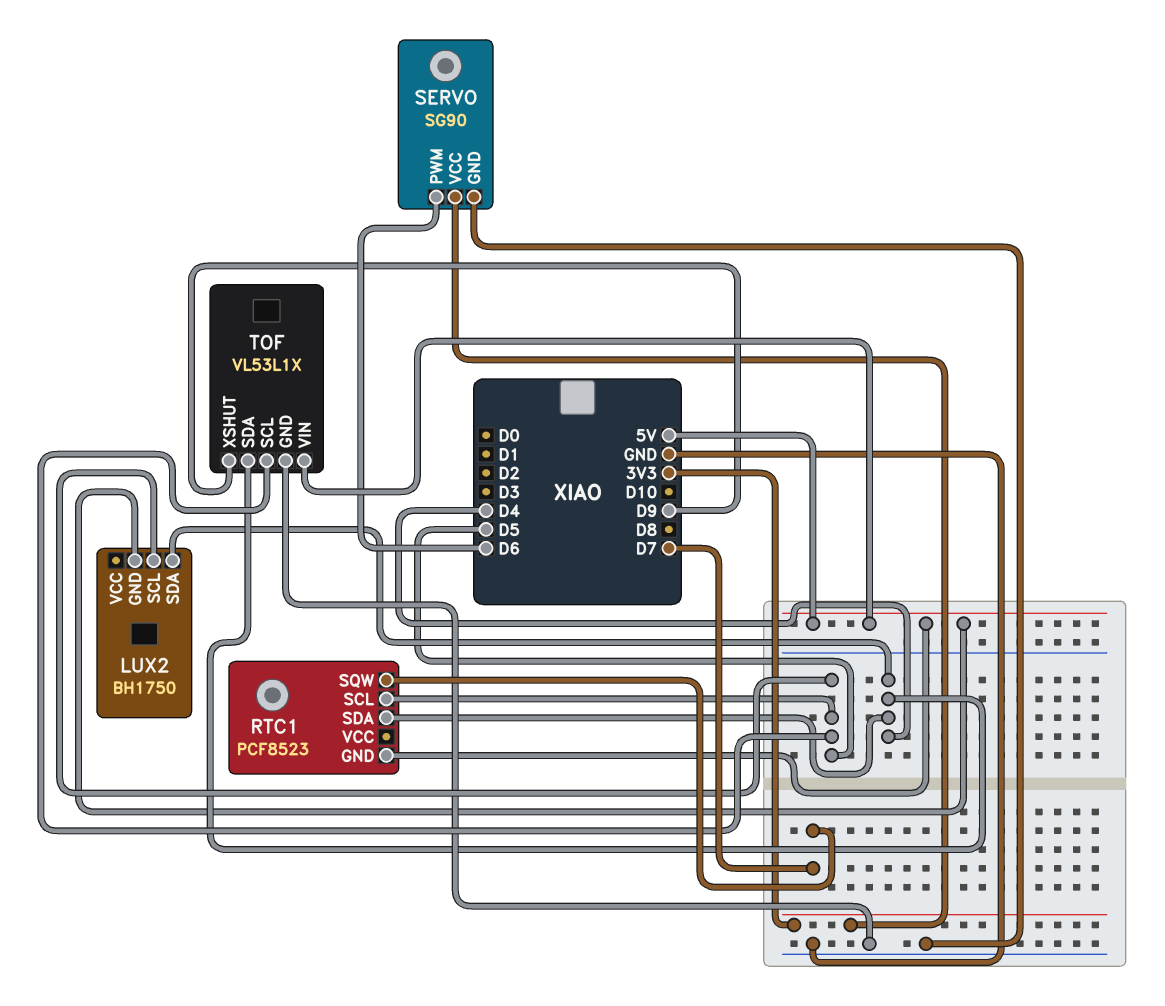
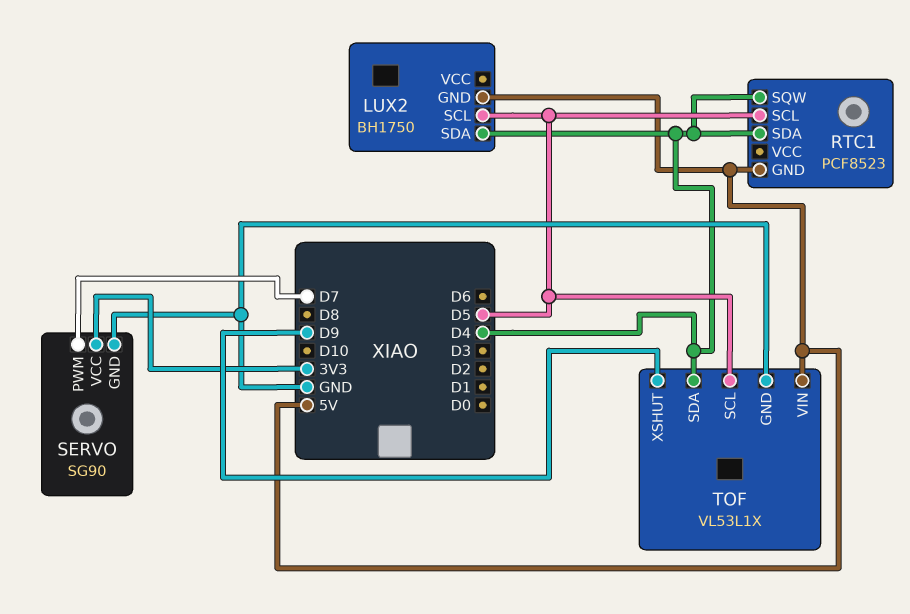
RTC1 pin SQW: D7 -> D4
SERVO pin PWM: D6 -> D7

